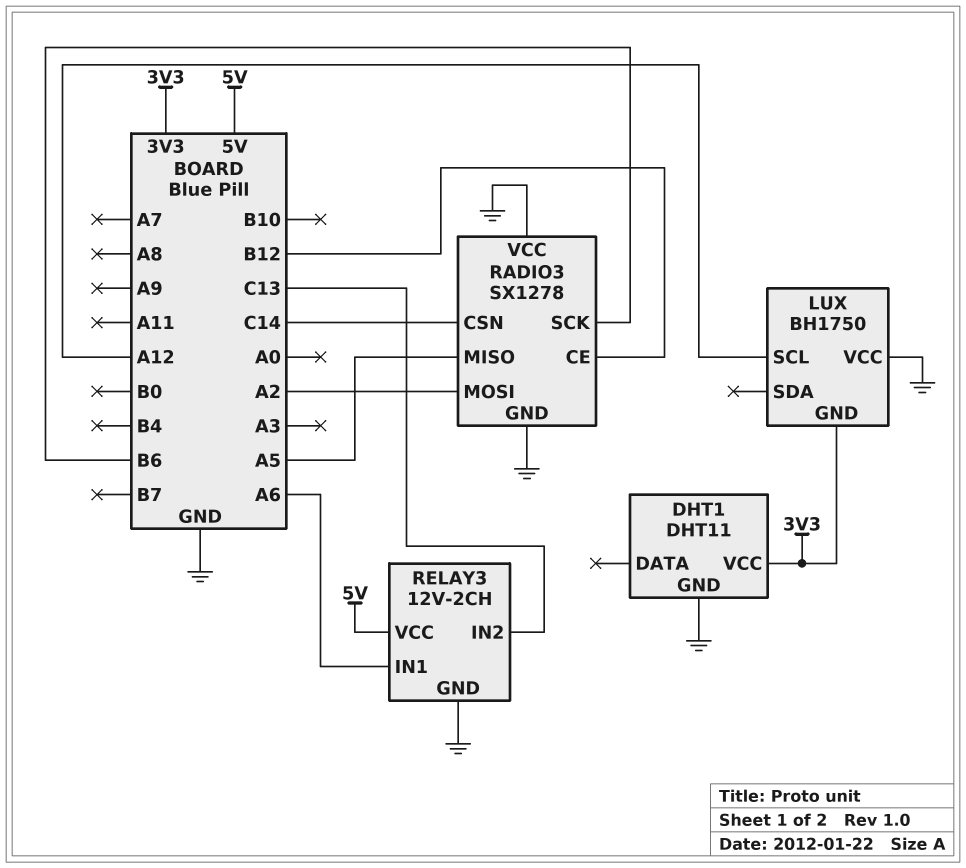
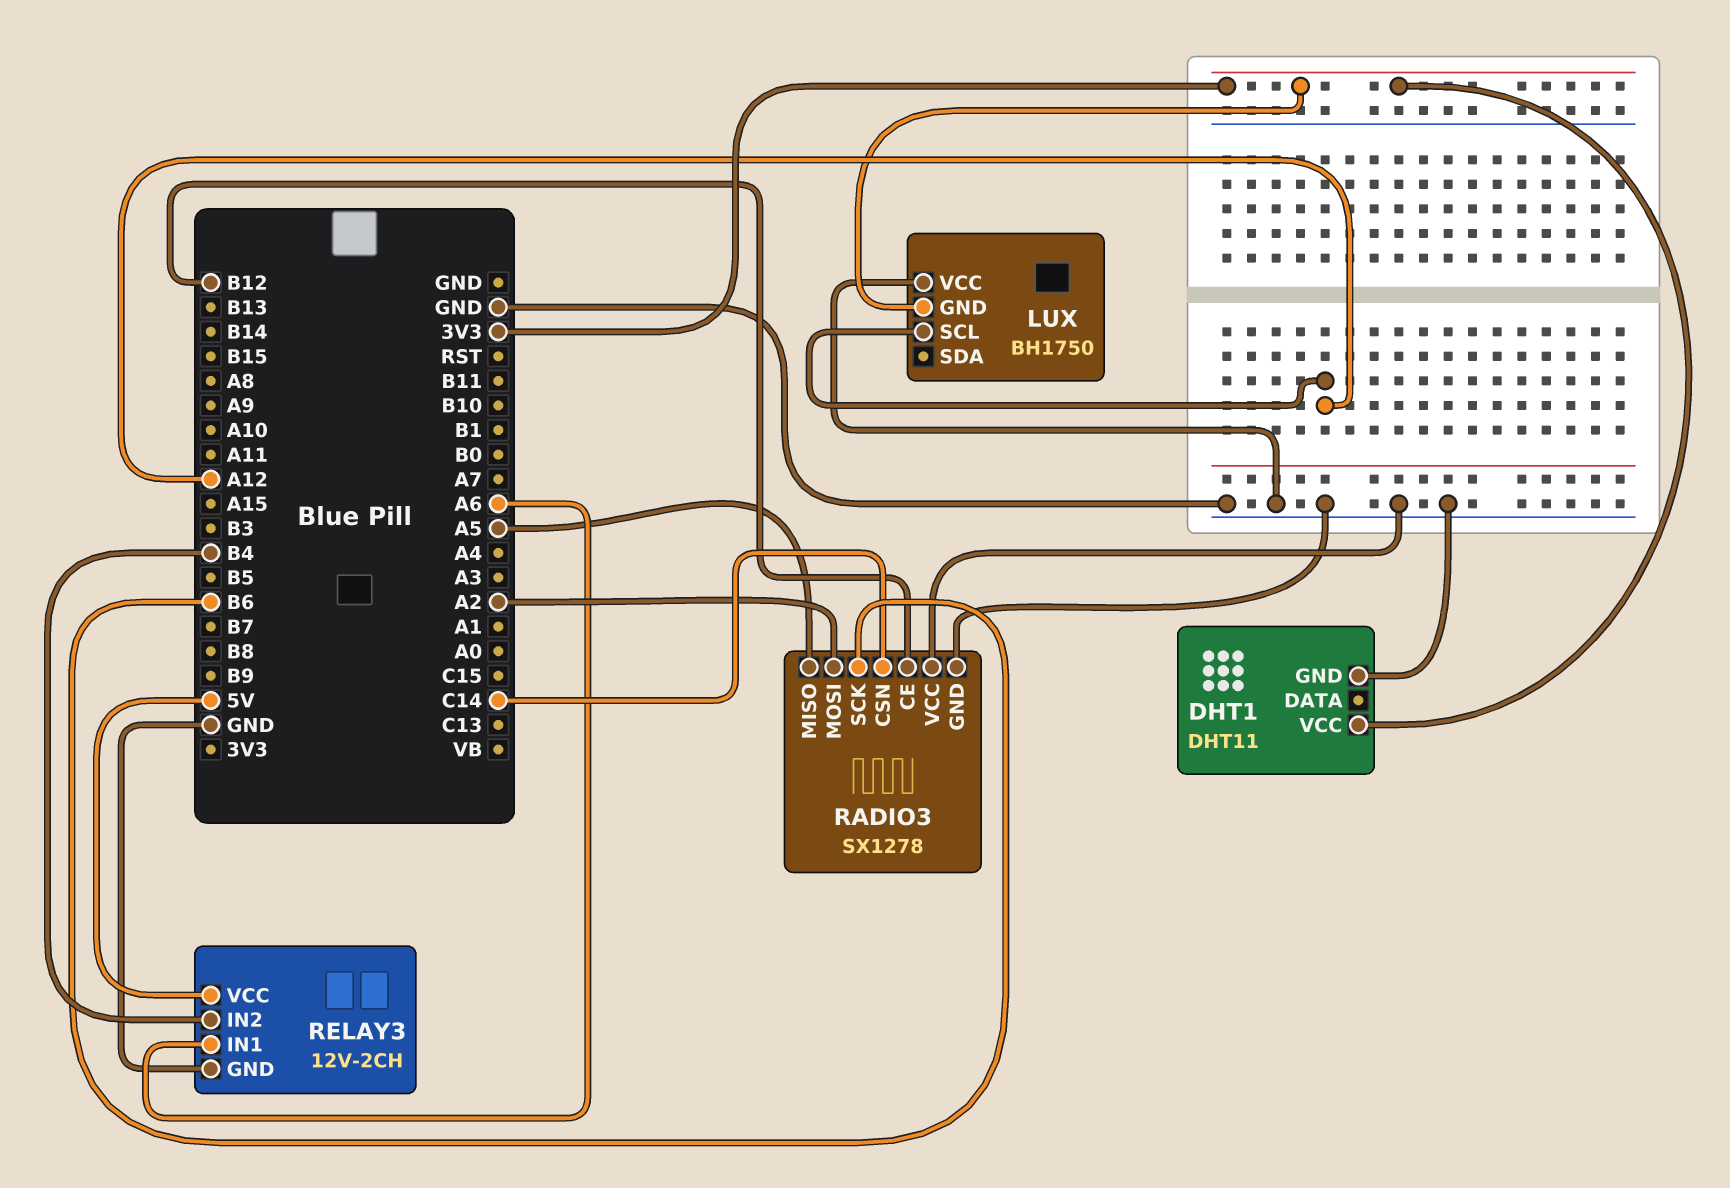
RELAY3 pin IN2: C13 -> B4

